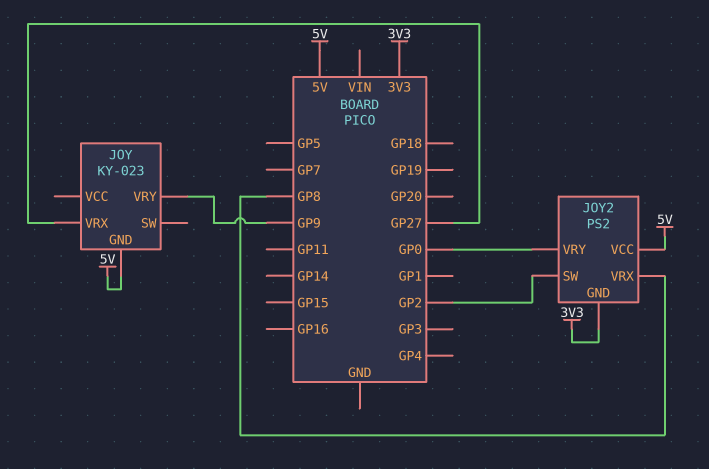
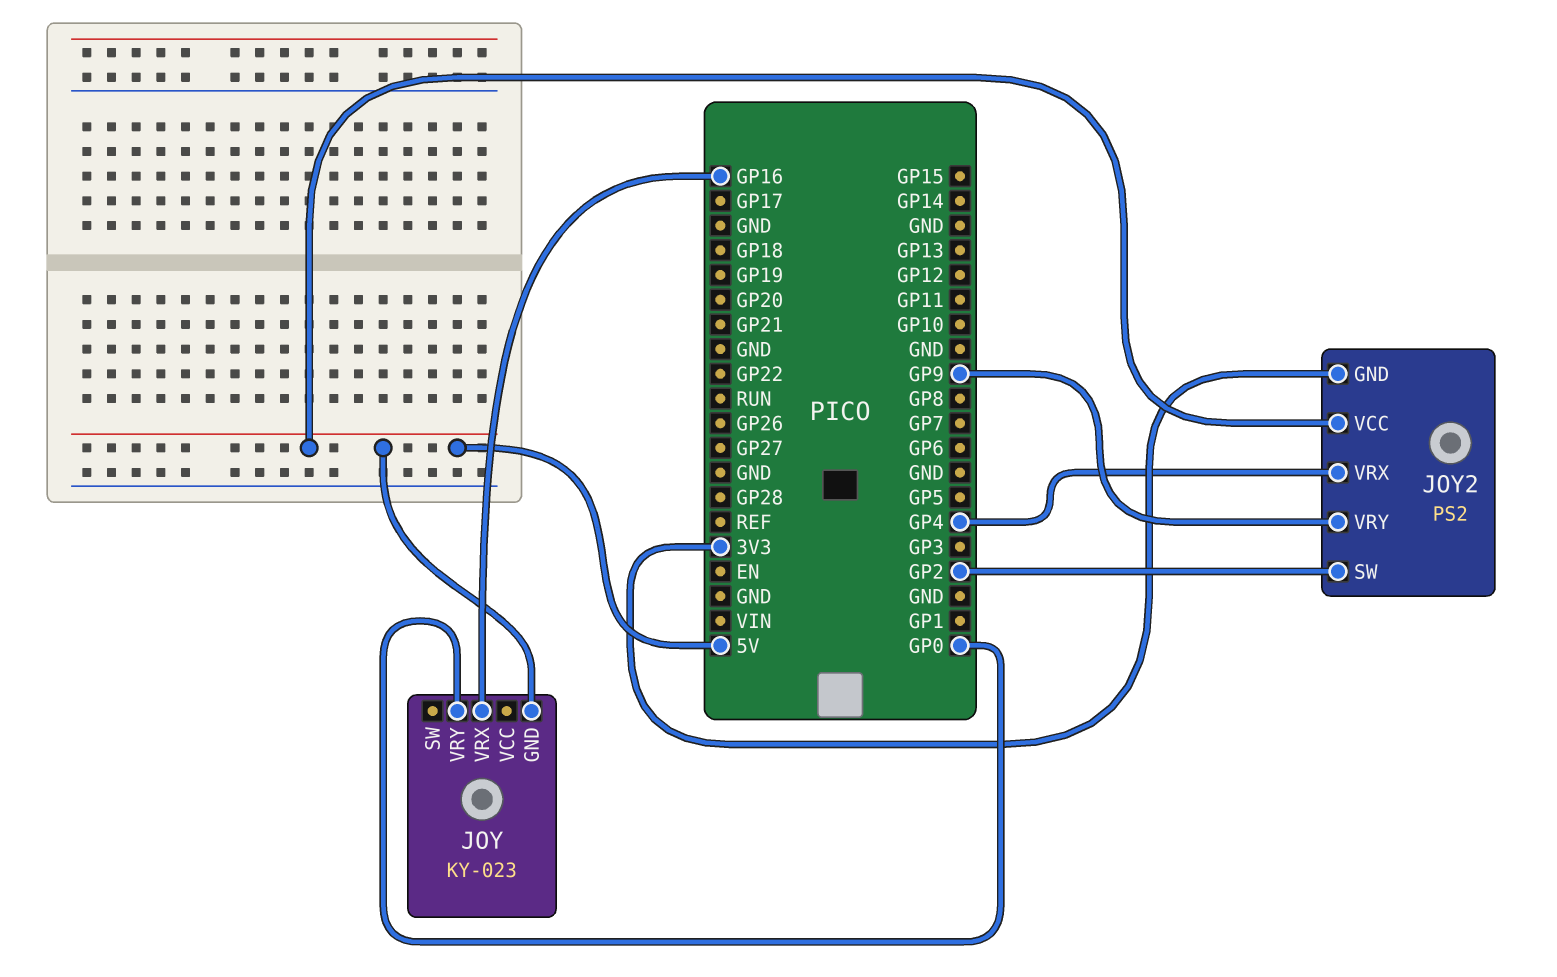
JOY pin VRX: GP27 -> GP16
JOY pin VRY: GP9 -> GP0
JOY2 pin VRX: GP8 -> GP4
JOY2 pin VRY: GP0 -> GP9

